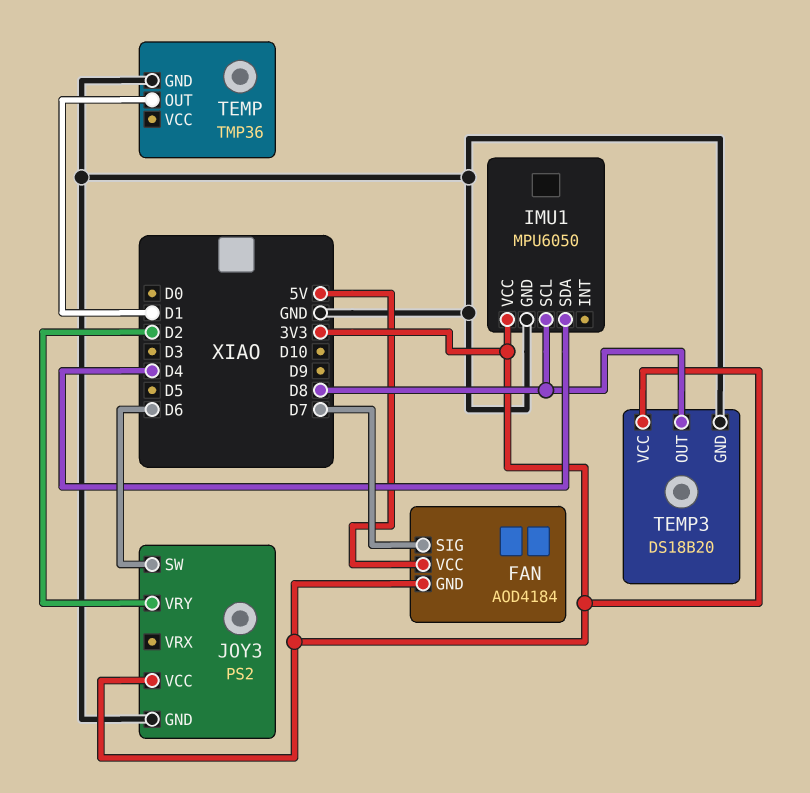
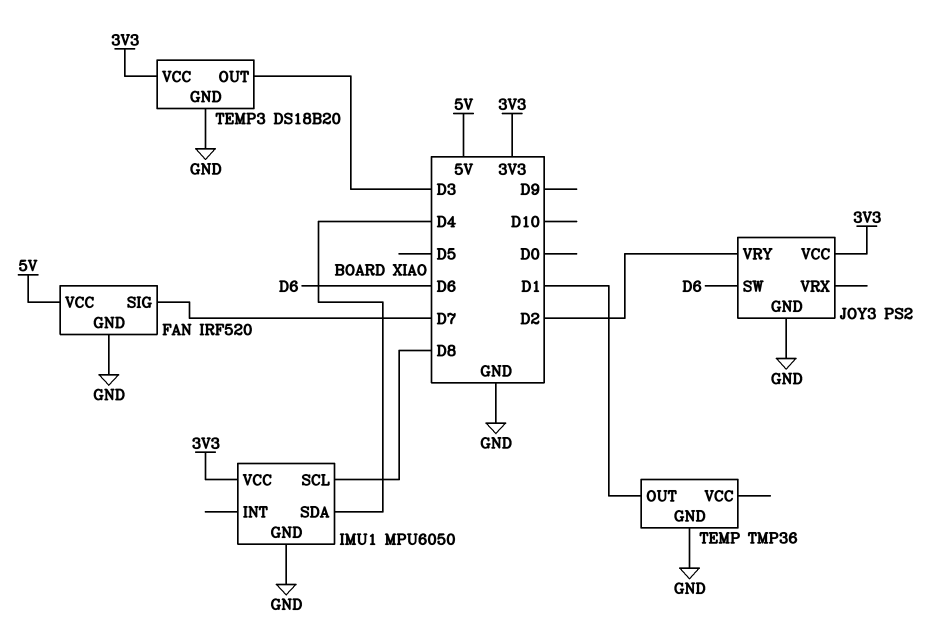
FAN: AOD4184 -> IRF520
FAN pin GND: 3V3 -> GND
TEMP3 pin OUT: D8 -> D3

